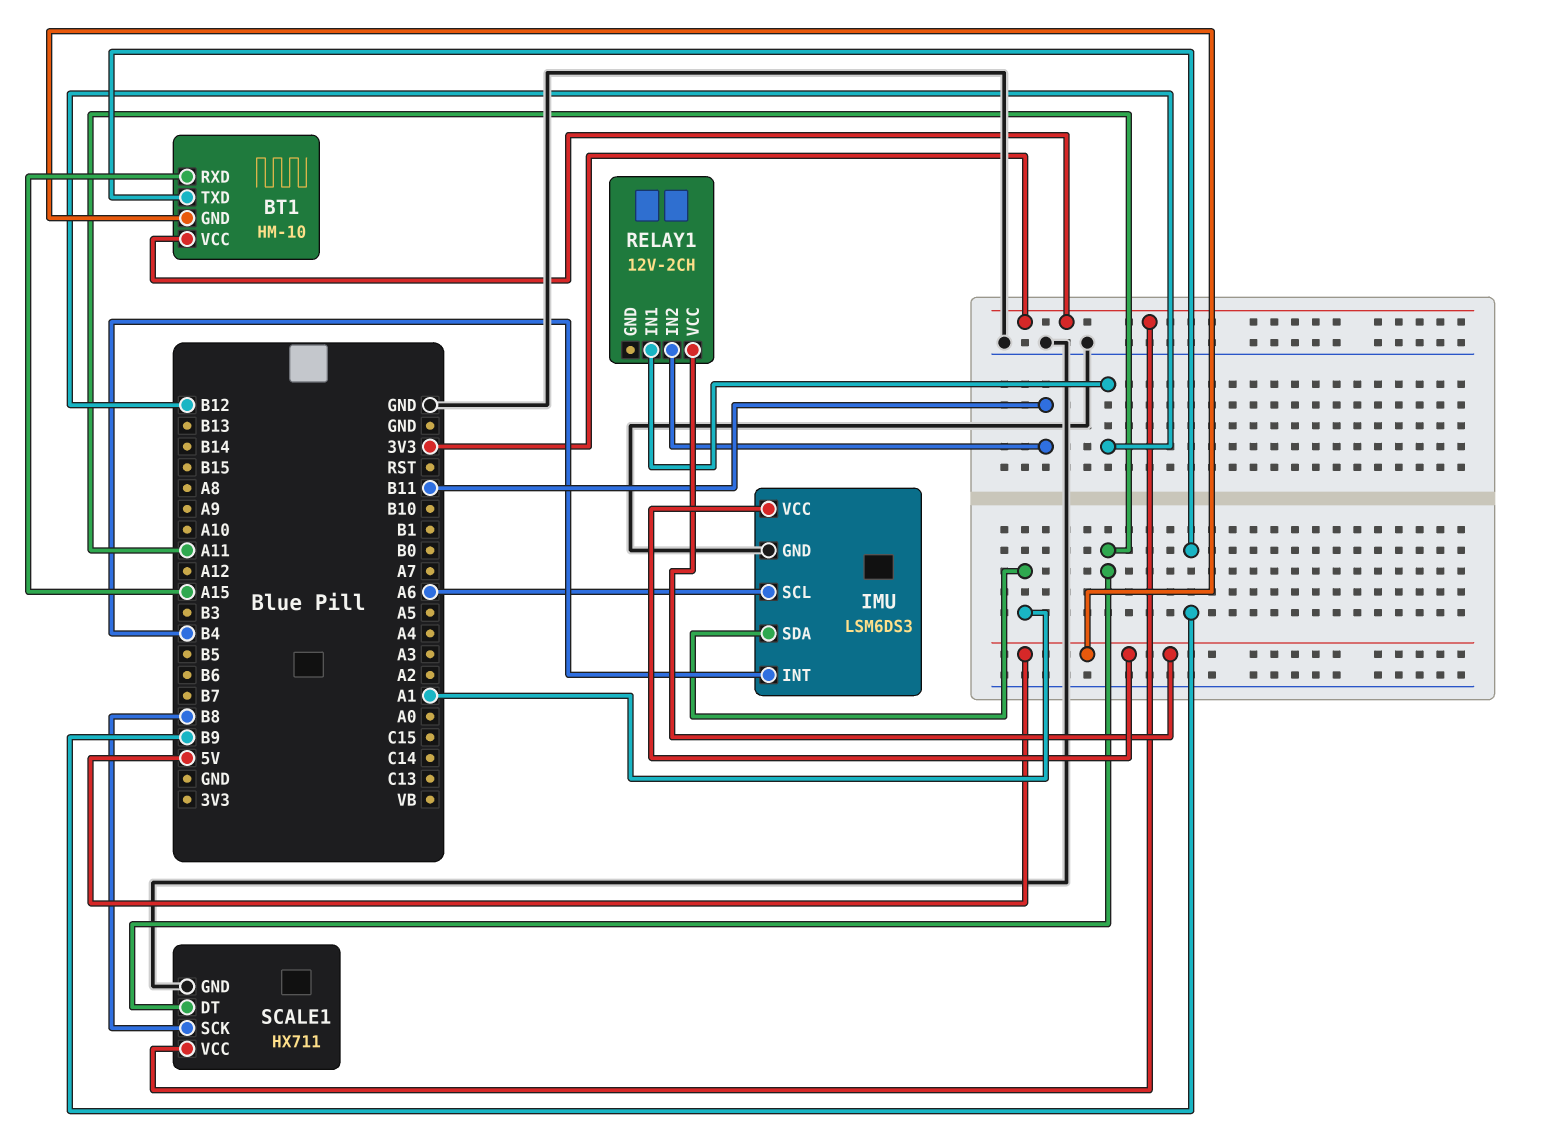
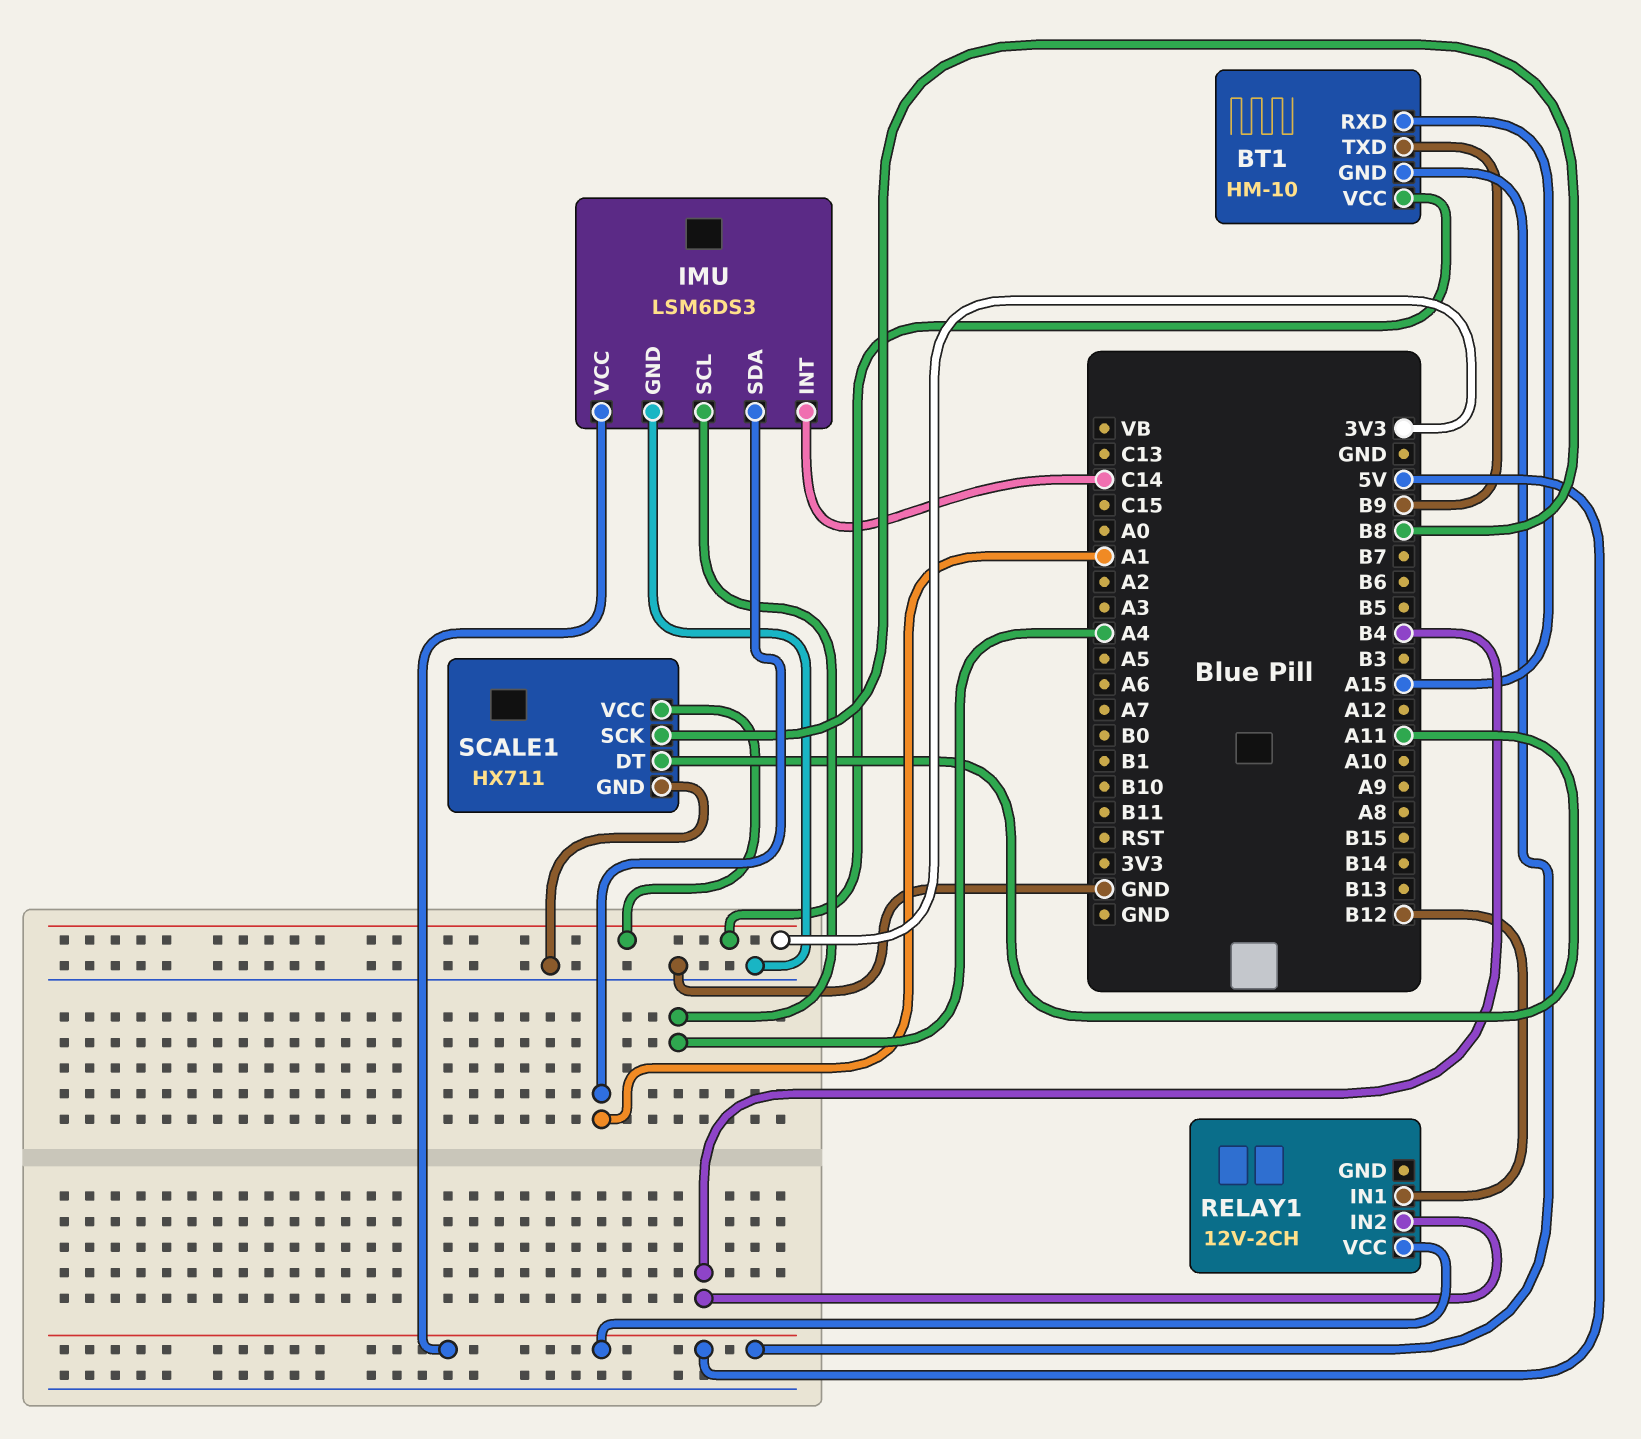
IMU pin INT: B4 -> C14
IMU pin SCL: A6 -> A4
RELAY1 pin IN2: B11 -> B4

